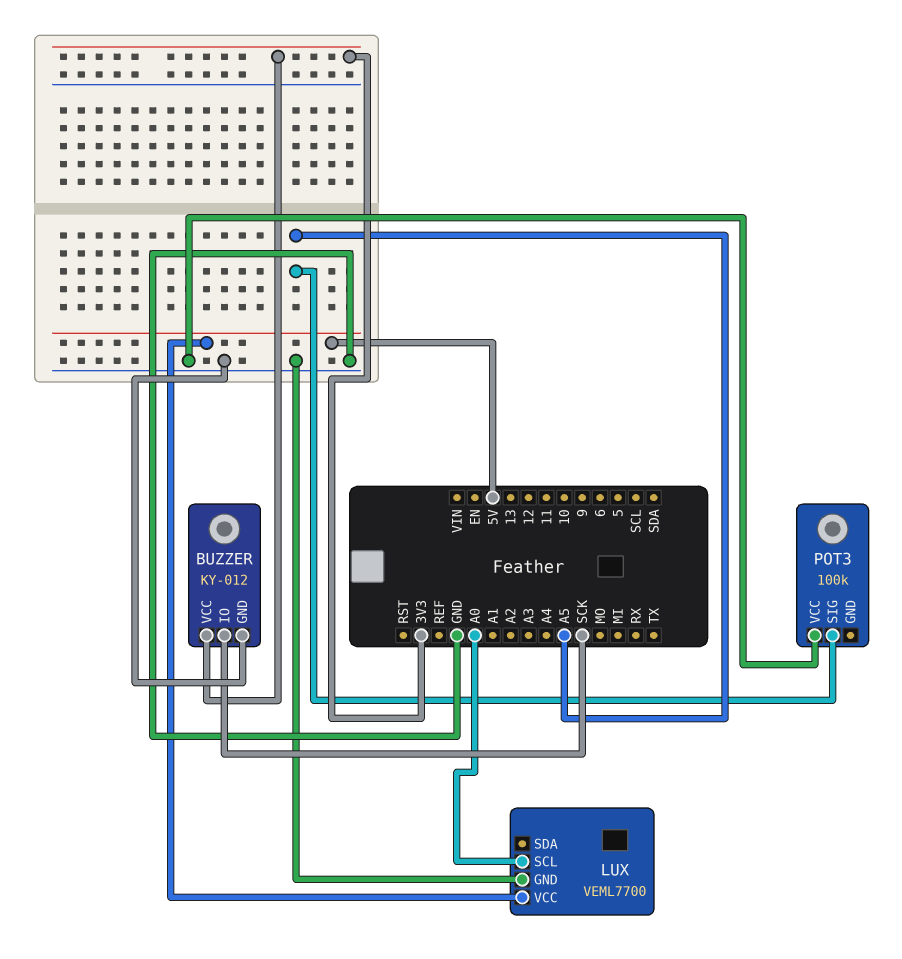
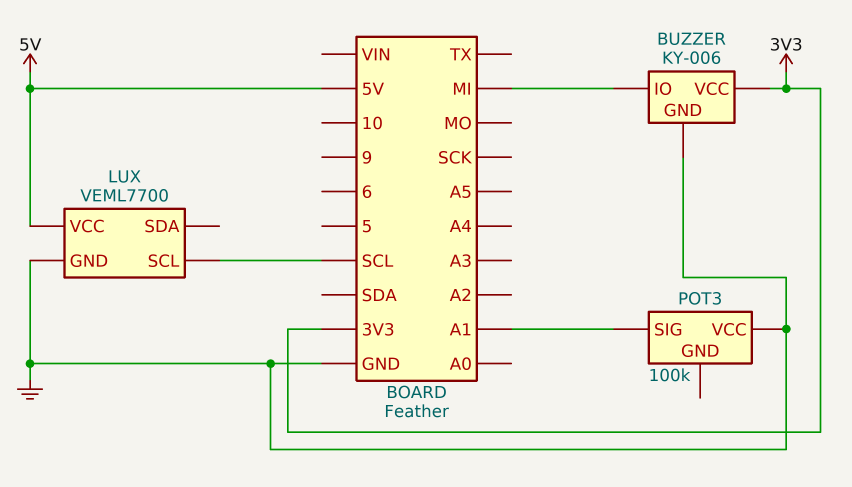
BUZZER: KY-012 -> KY-006
BUZZER pin IO: SCK -> MI
LUX pin SCL: A0 -> SCL
POT3 pin SIG: A5 -> A1

